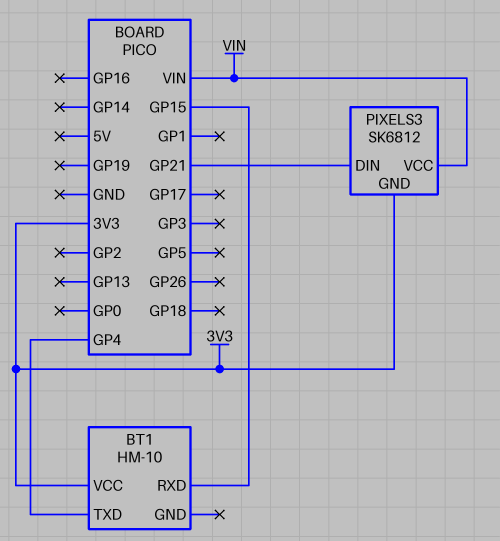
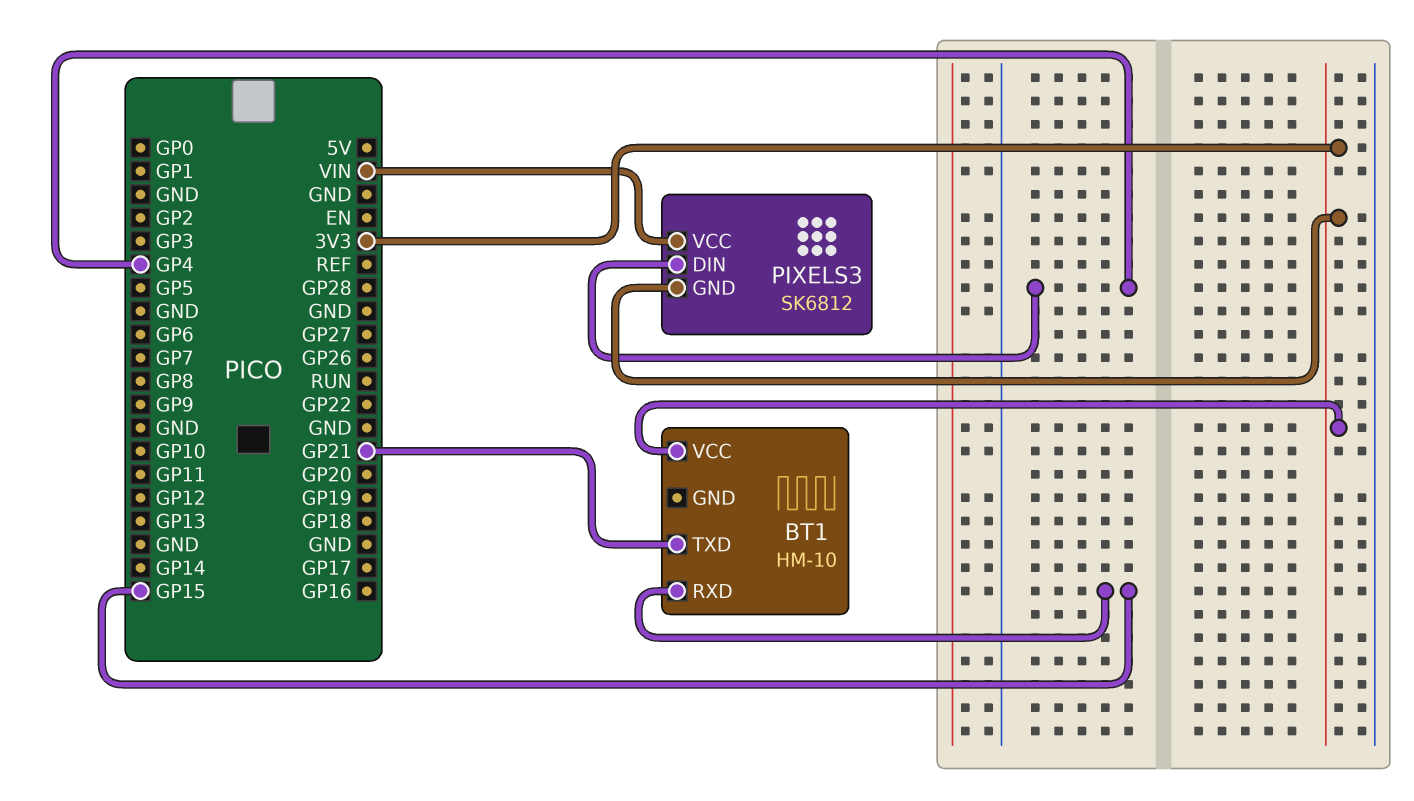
BT1 pin TXD: GP4 -> GP21
PIXELS3 pin DIN: GP21 -> GP4

